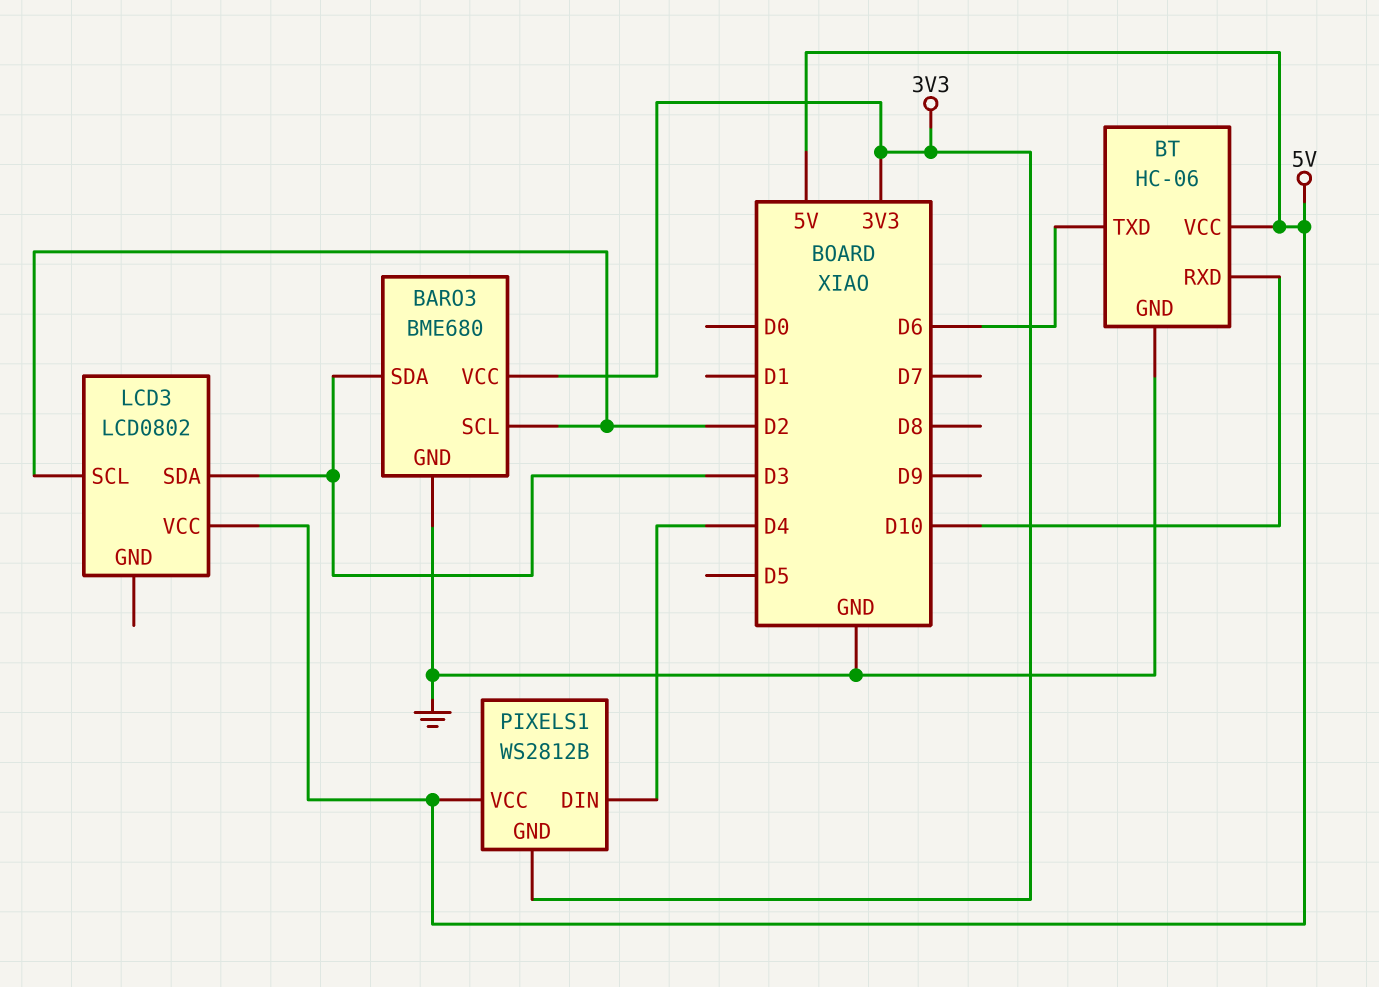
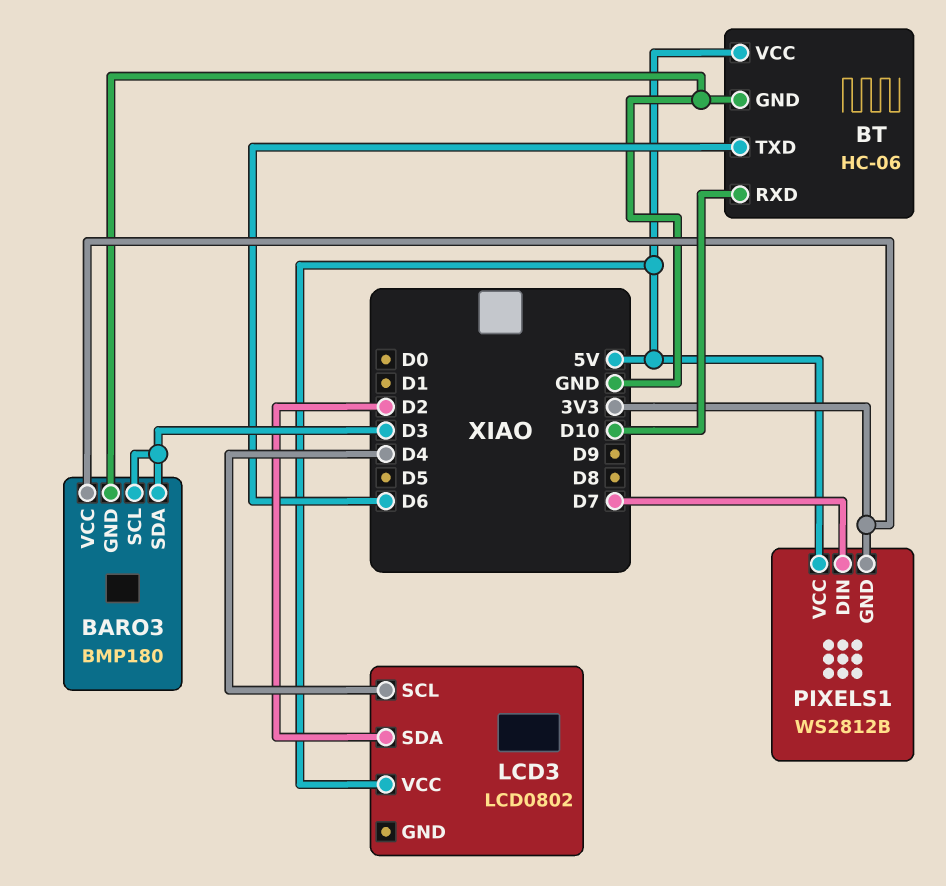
BARO3: BME680 -> BMP180
BARO3 pin SCL: D2 -> D3
LCD3 pin SCL: D2 -> D4
LCD3 pin SDA: D3 -> D2
PIXELS1 pin DIN: D4 -> D7

